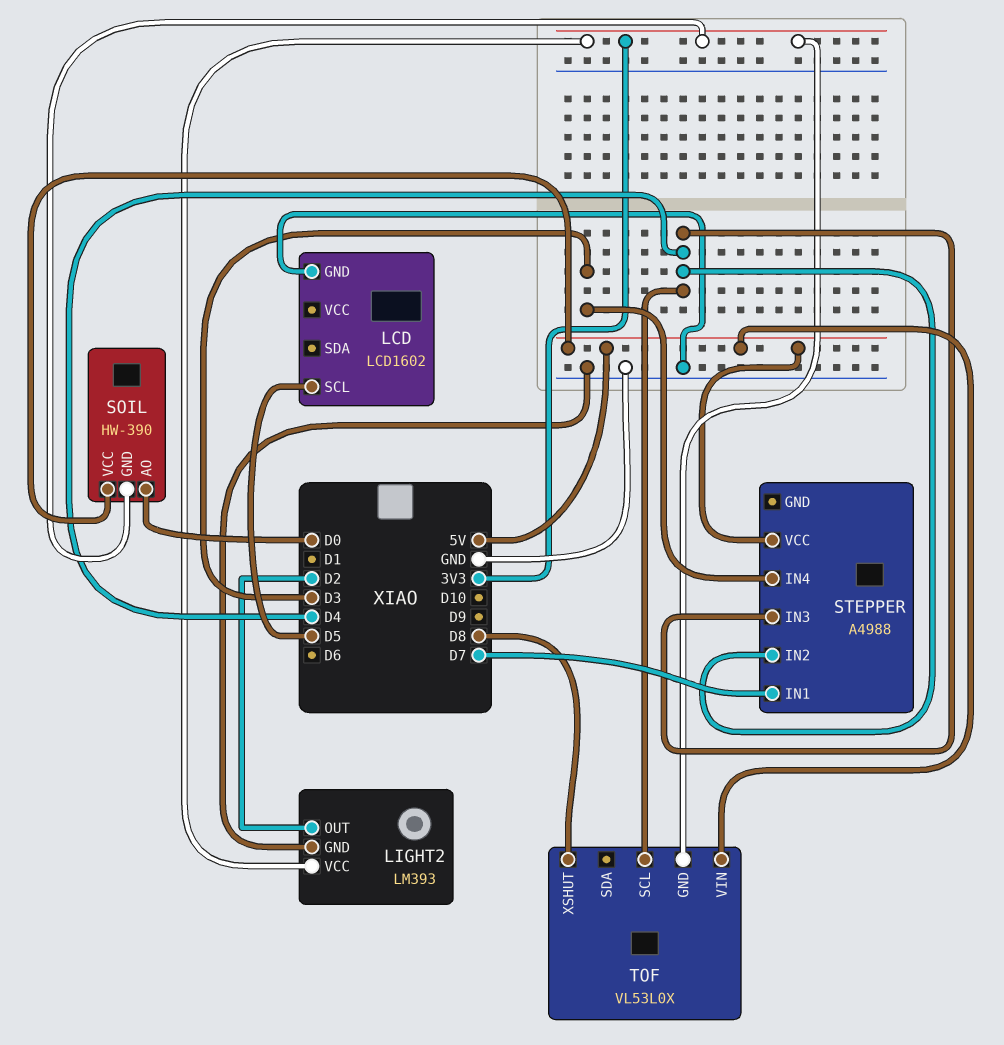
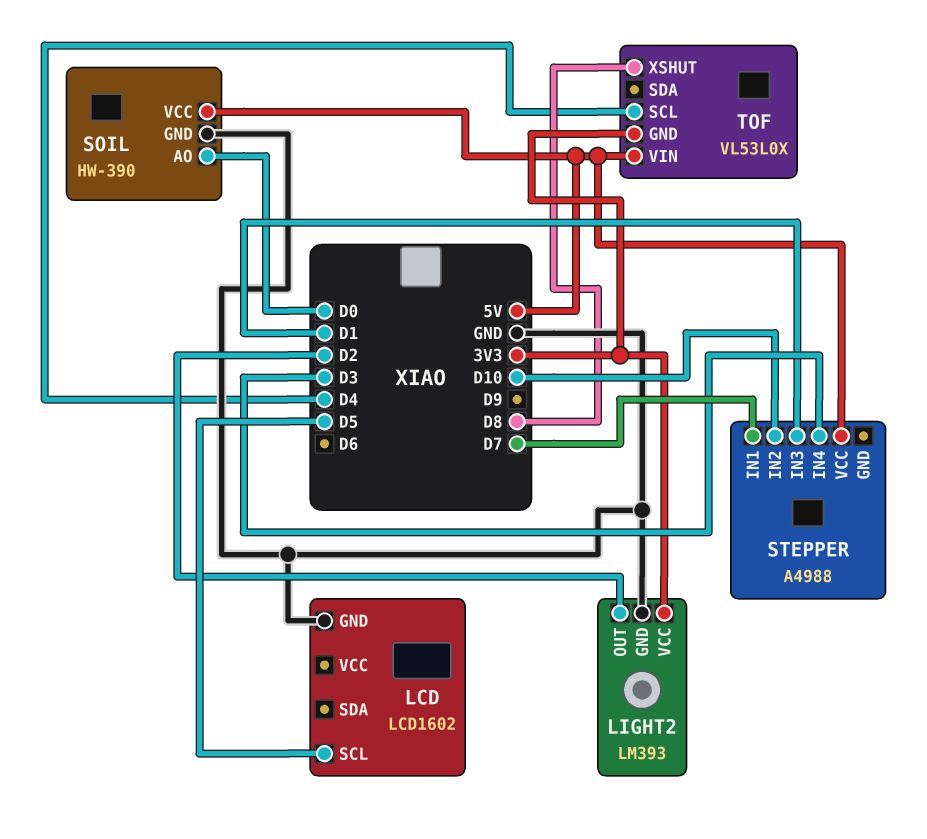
SOIL pin GND: 3V3 -> GND
STEPPER pin IN2: D4 -> D10
STEPPER pin IN3: D4 -> D1

